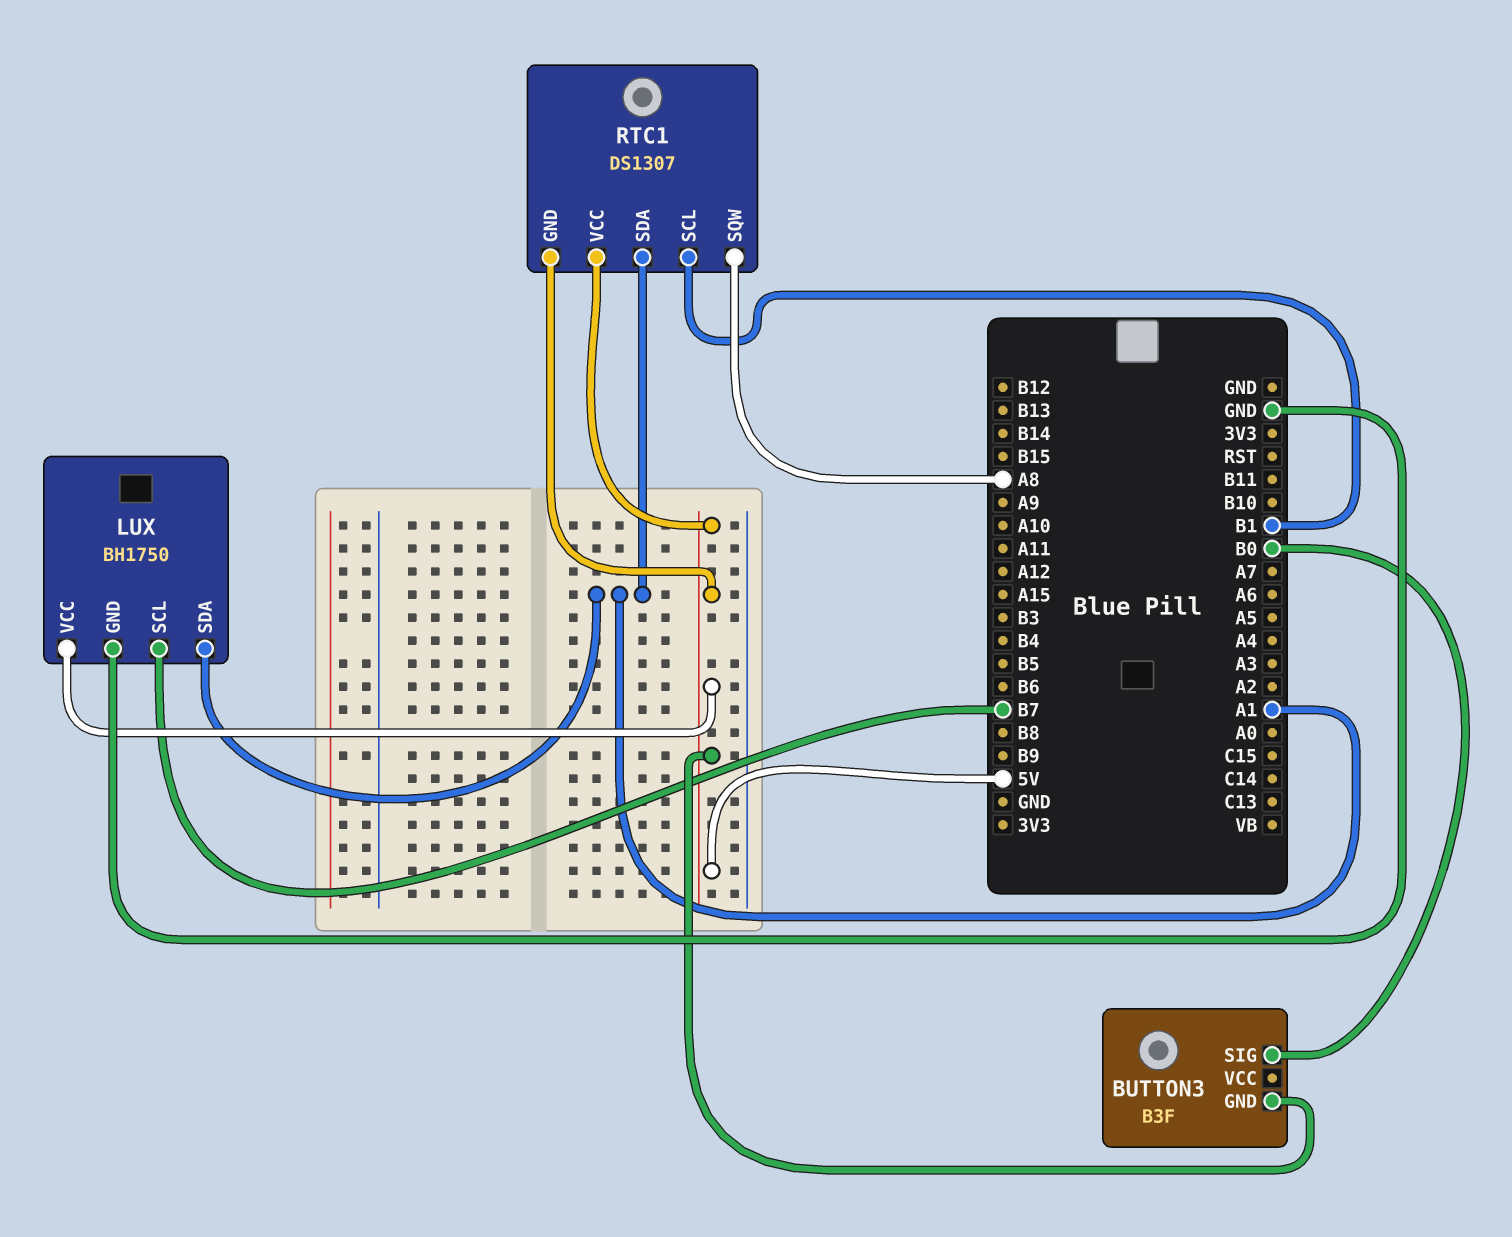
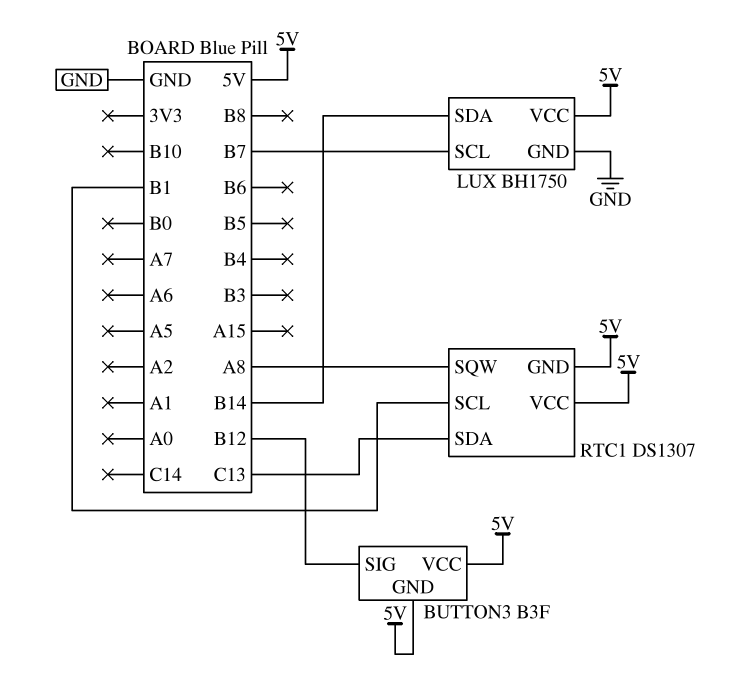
BUTTON3 pin SIG: B0 -> B12
BUTTON3 pin VCC: none -> 5V
LUX pin SDA: A1 -> B14
RTC1 pin SDA: A1 -> C13

